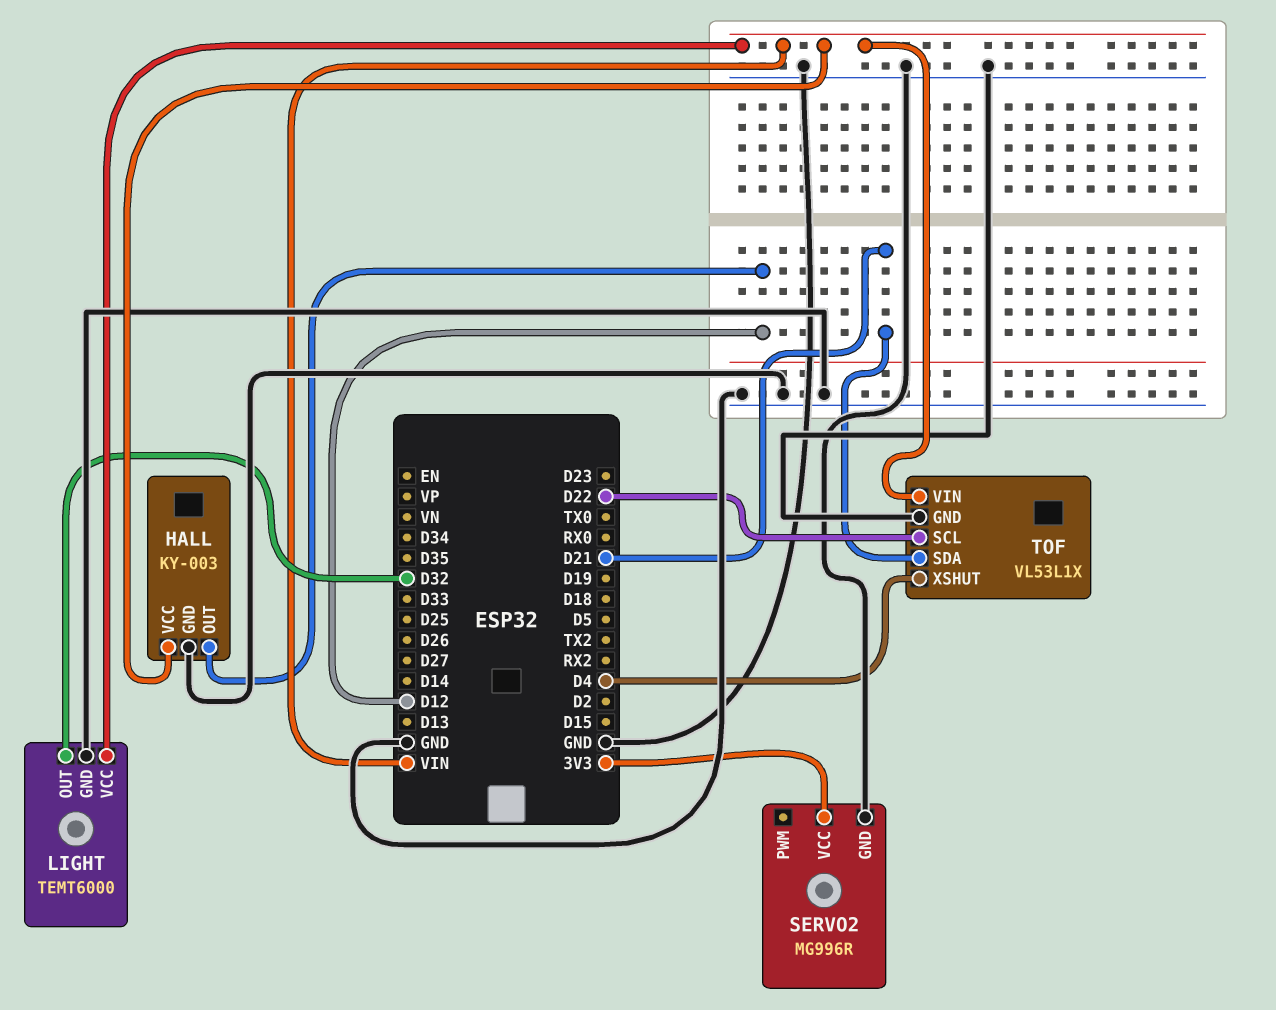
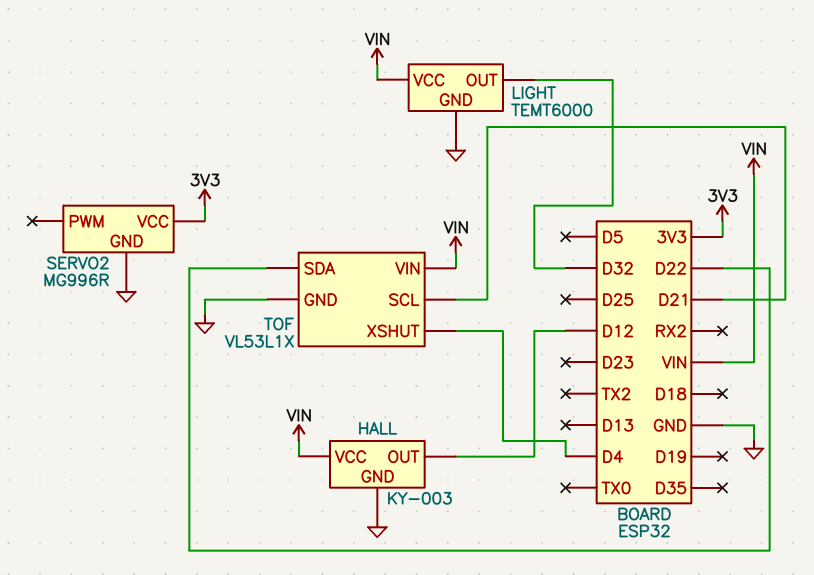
TOF pin SCL: D22 -> D21
TOF pin SDA: D21 -> D22

